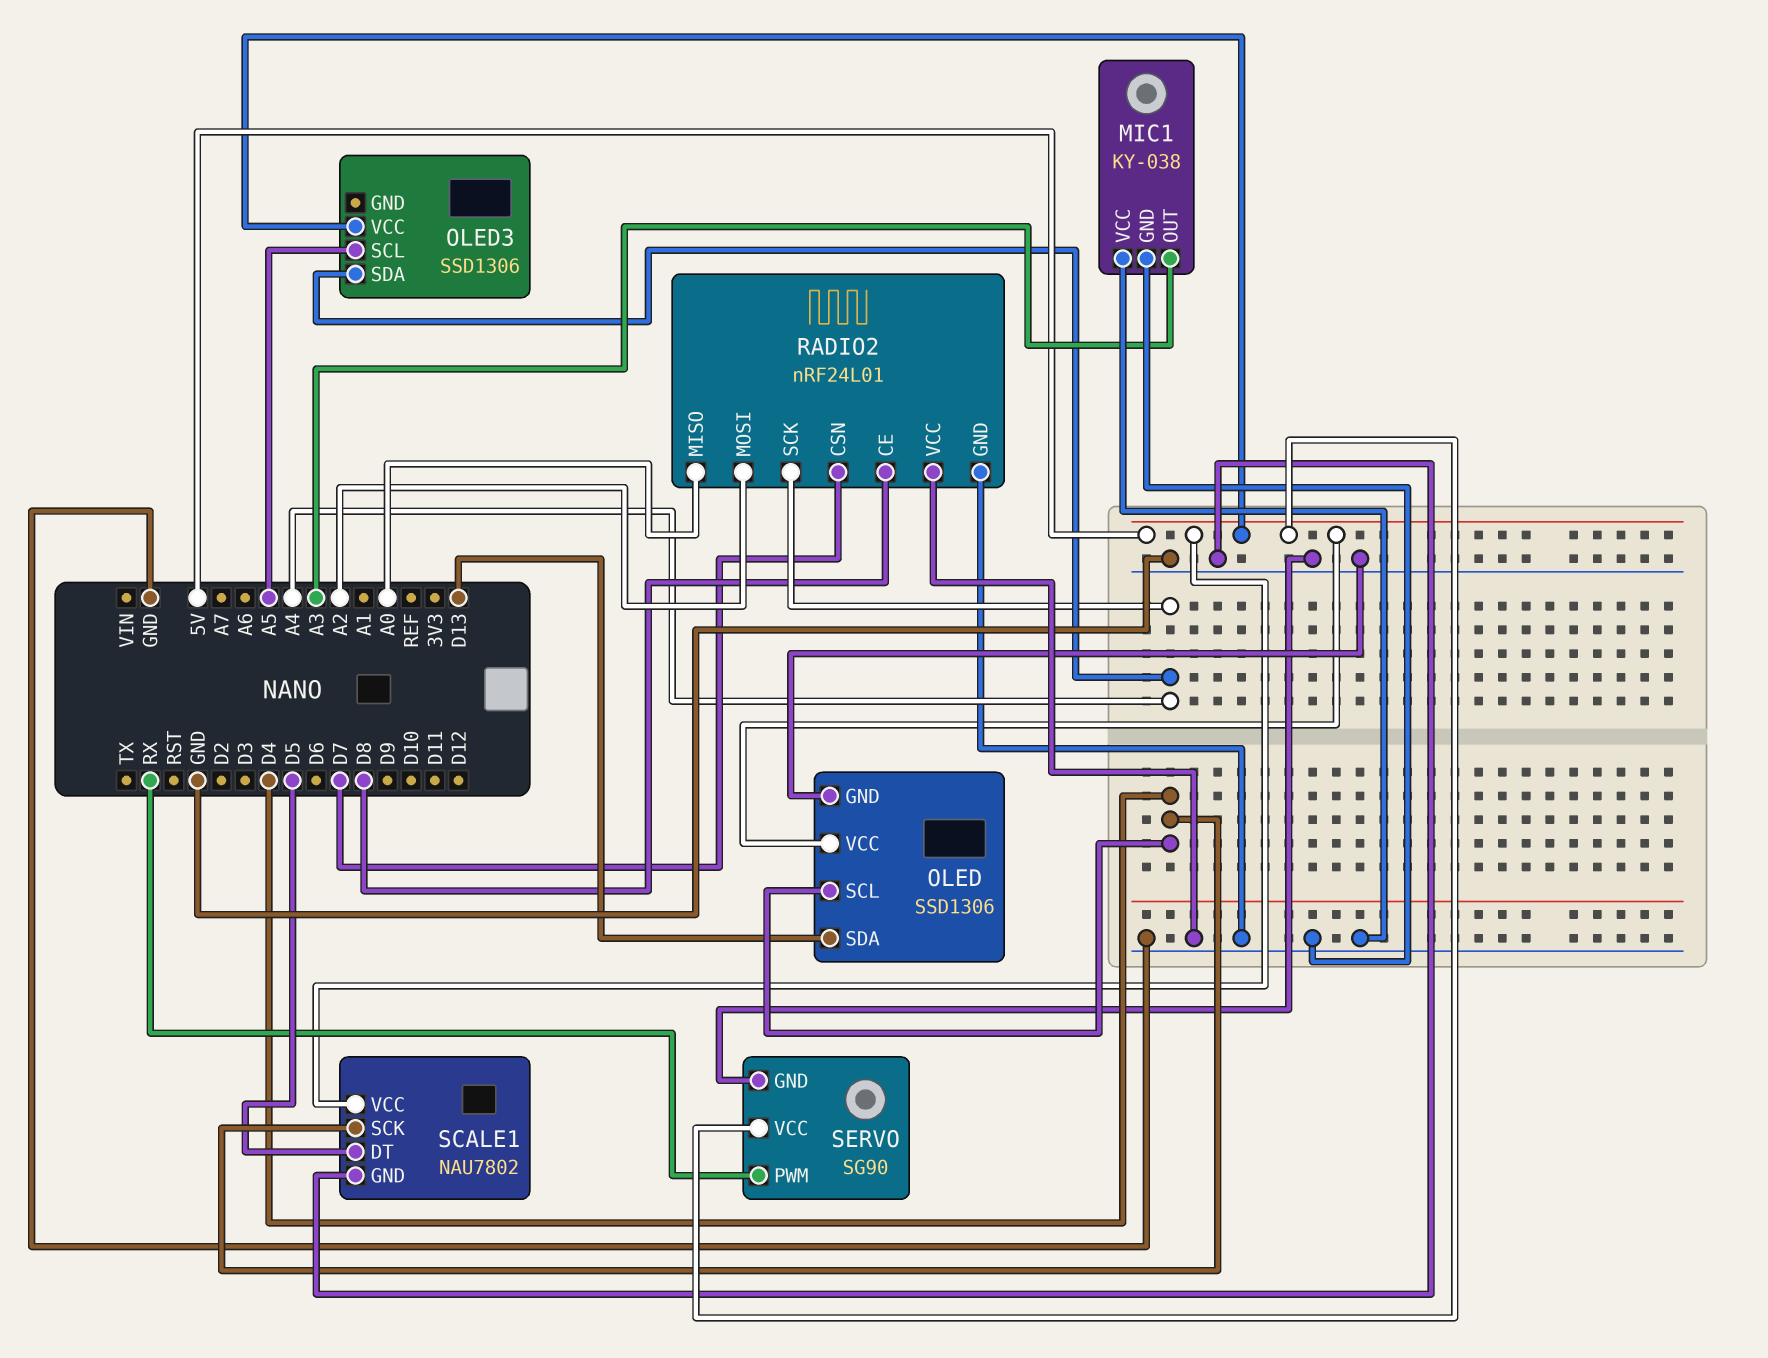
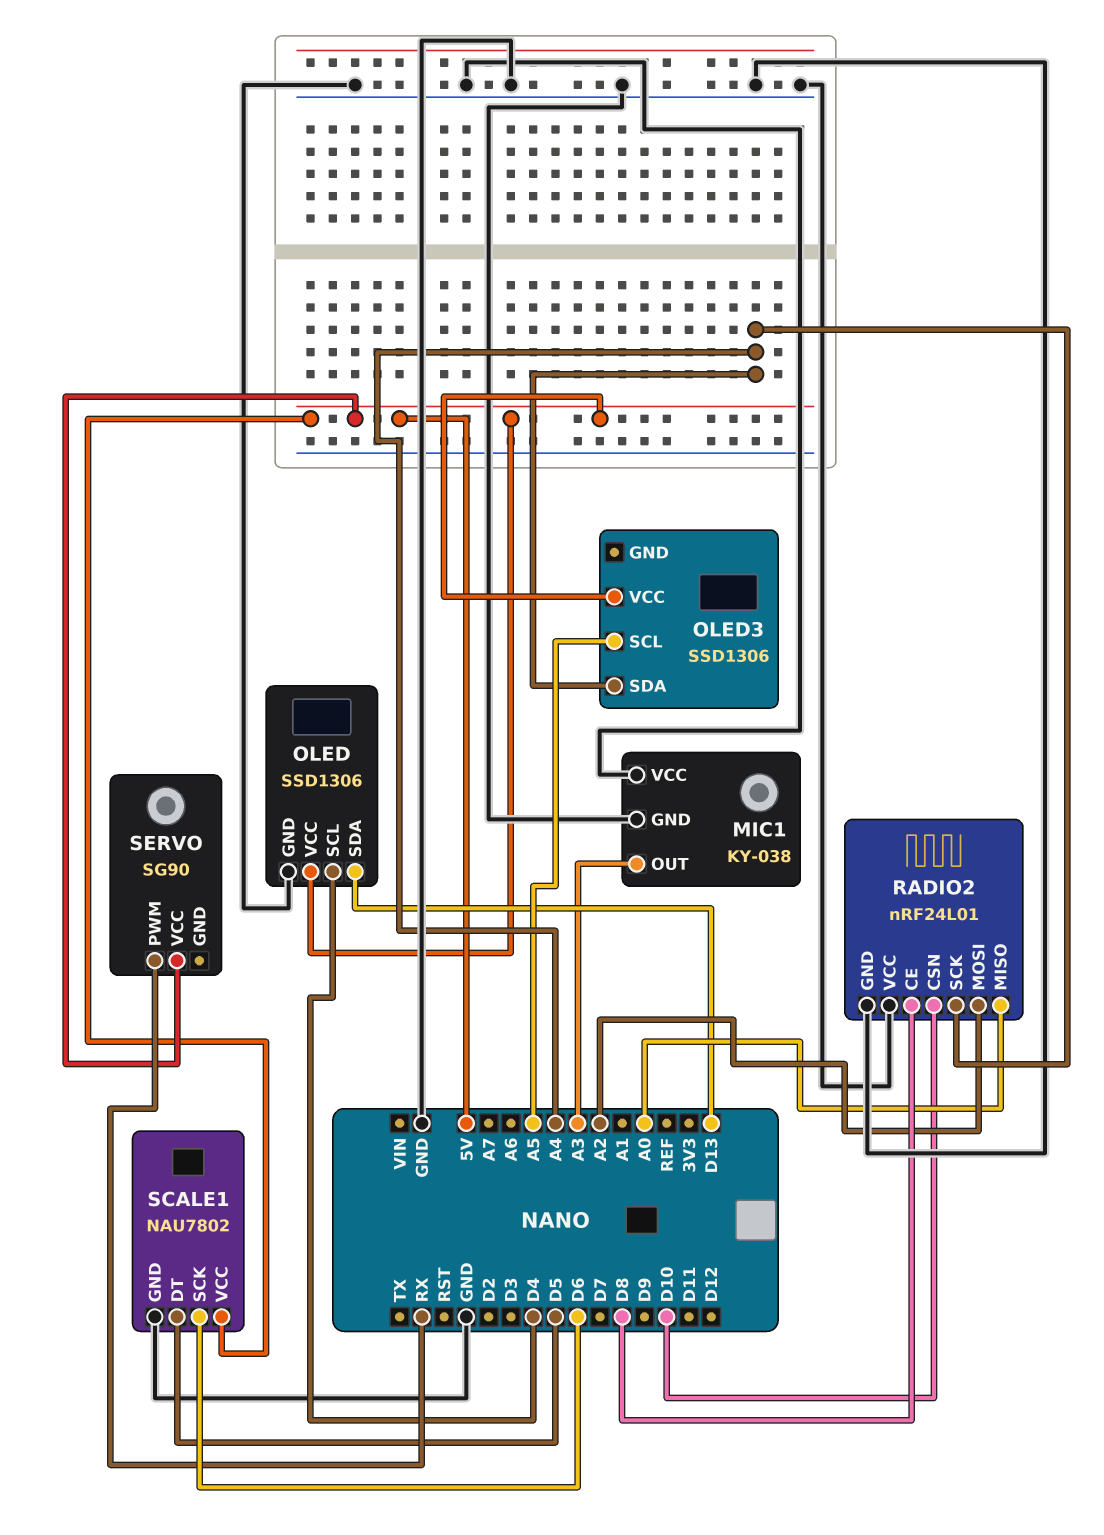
RADIO2 pin CSN: D7 -> D10
SCALE1 pin SCK: D4 -> D6
SERVO pin GND: GND -> none

